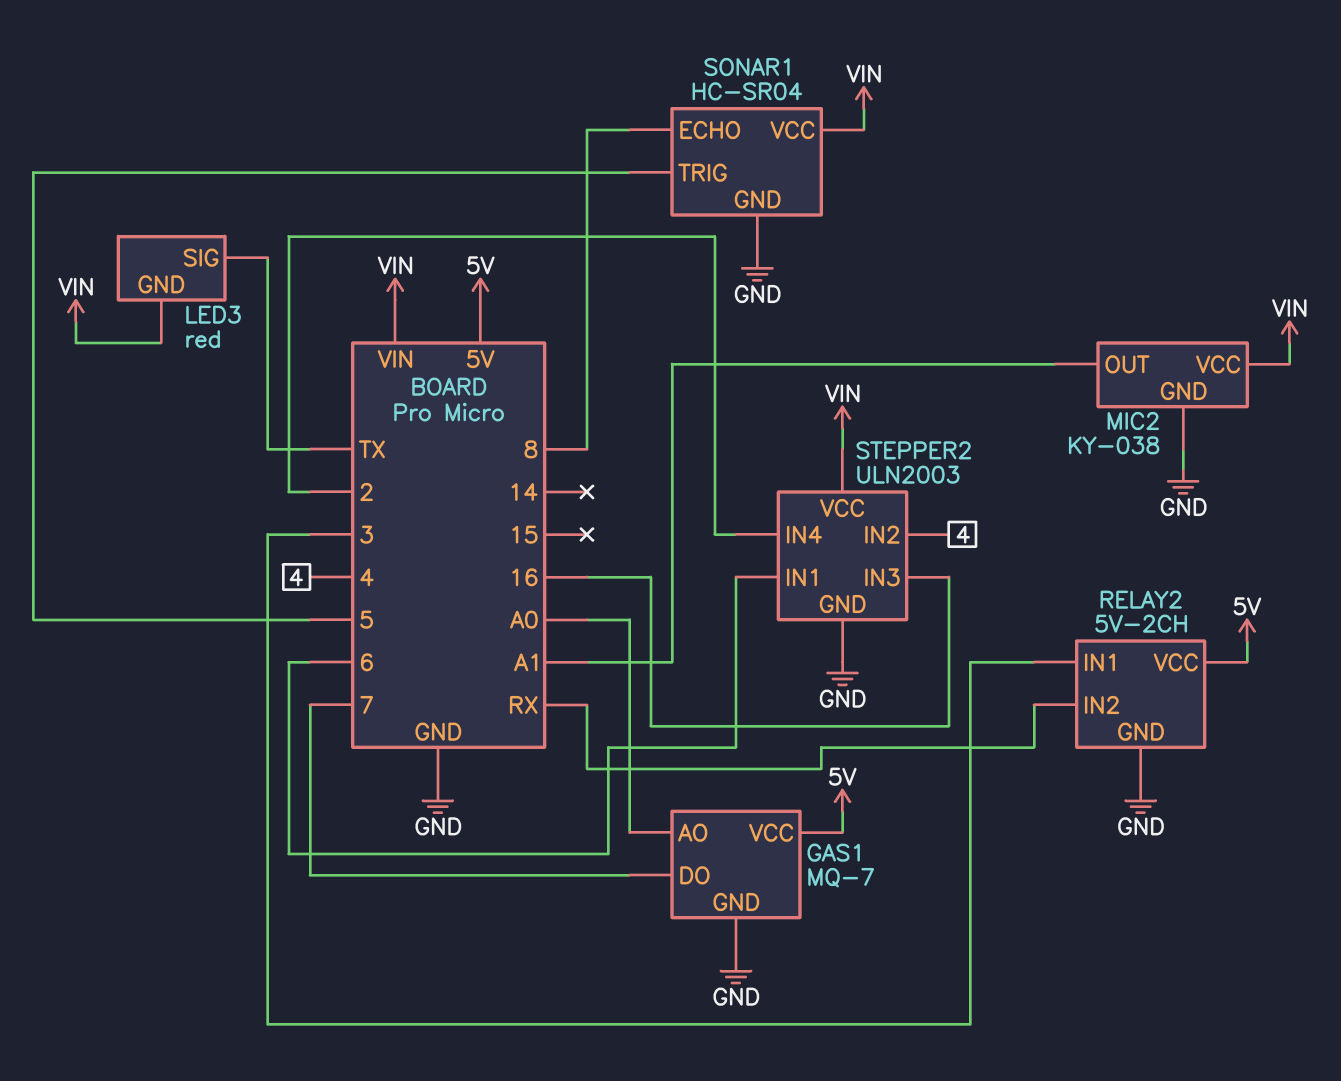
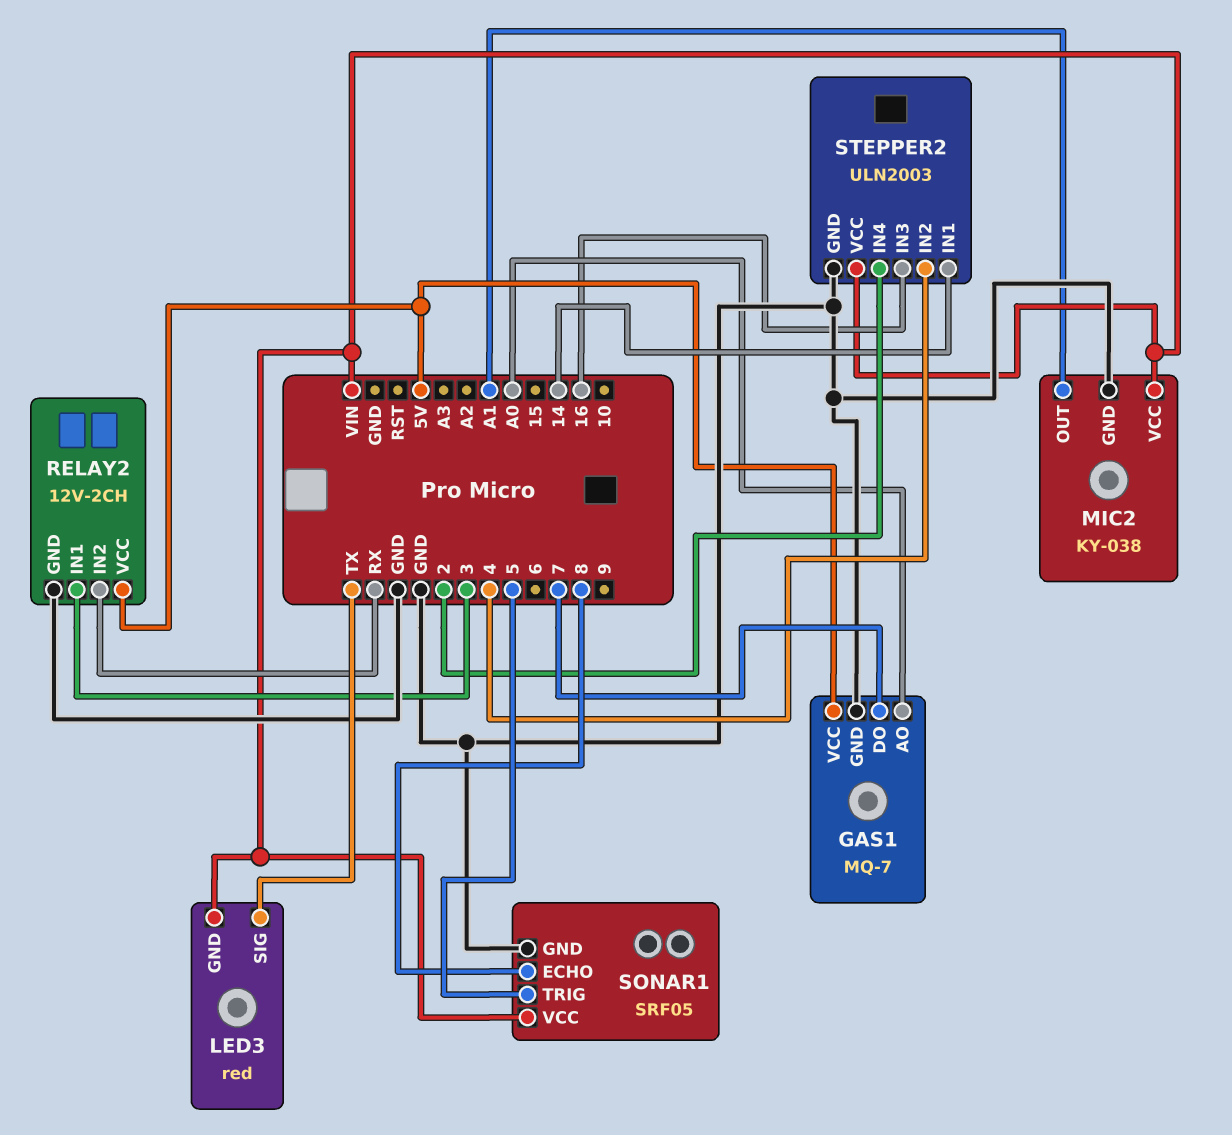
RELAY2: 5V-2CH -> 12V-2CH
SONAR1: HC-SR04 -> SRF05
STEPPER2 pin IN1: 6 -> 14

